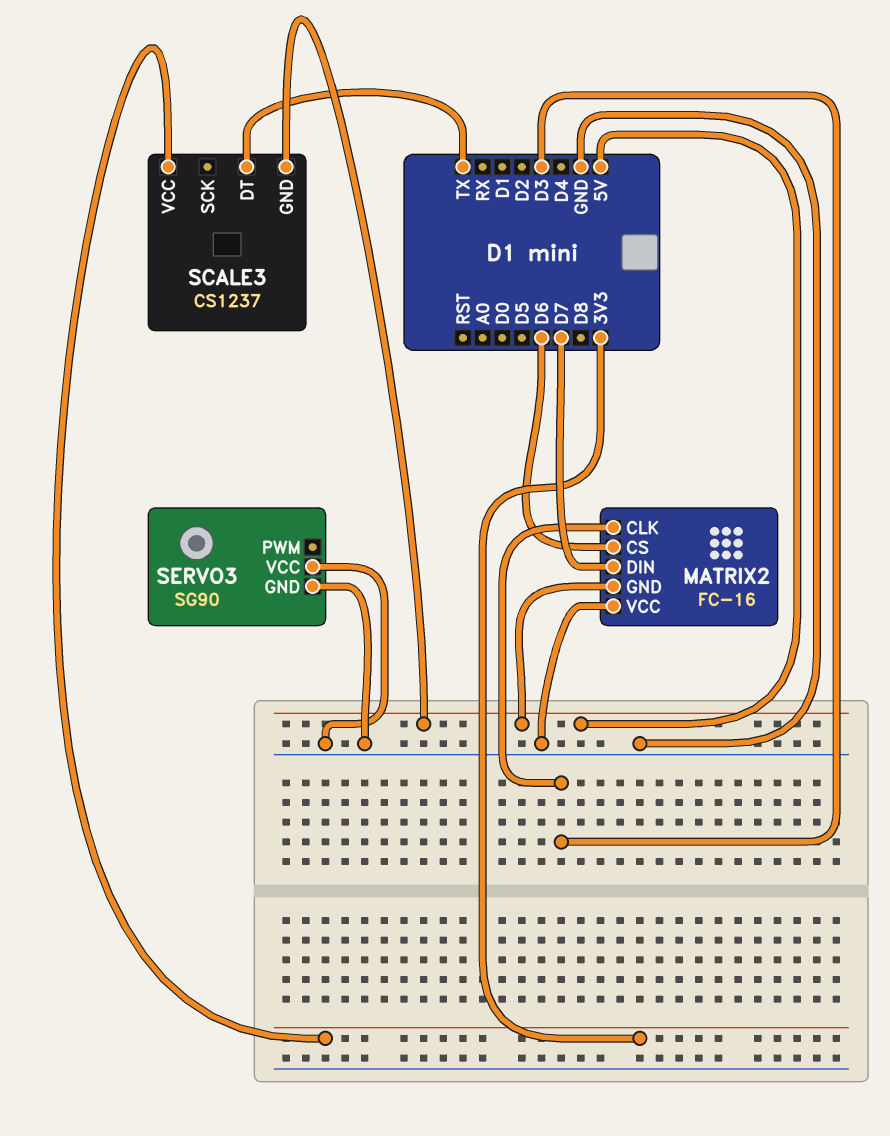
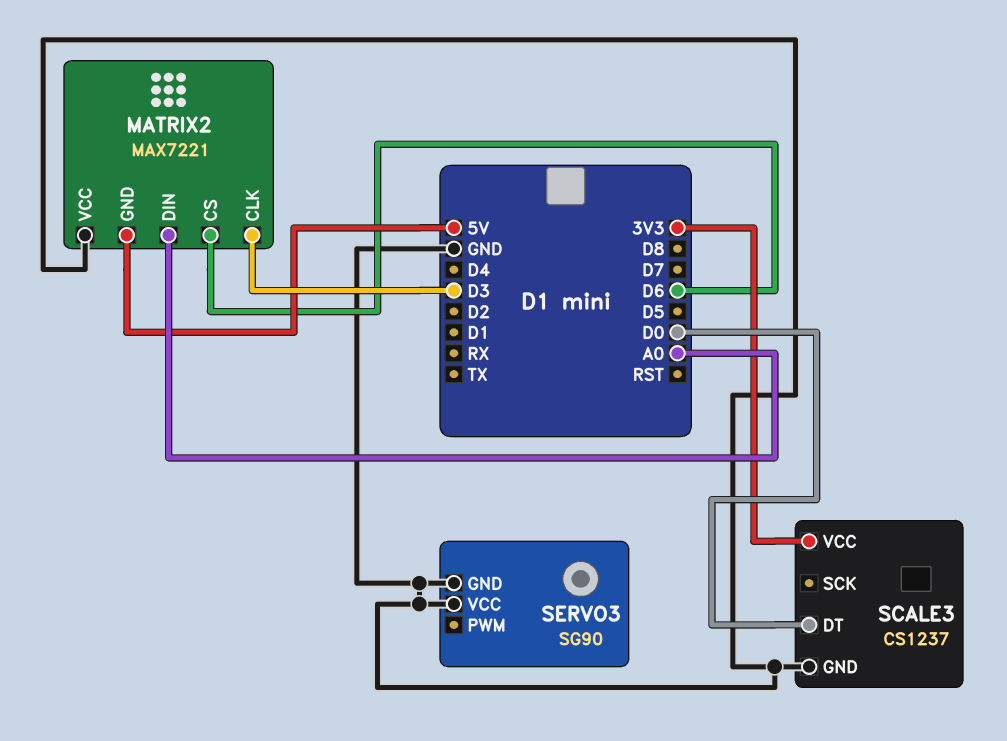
MATRIX2: FC-16 -> MAX7221
MATRIX2 pin DIN: D7 -> A0
SCALE3 pin DT: TX -> D0
SCALE3 pin GND: 5V -> GND

